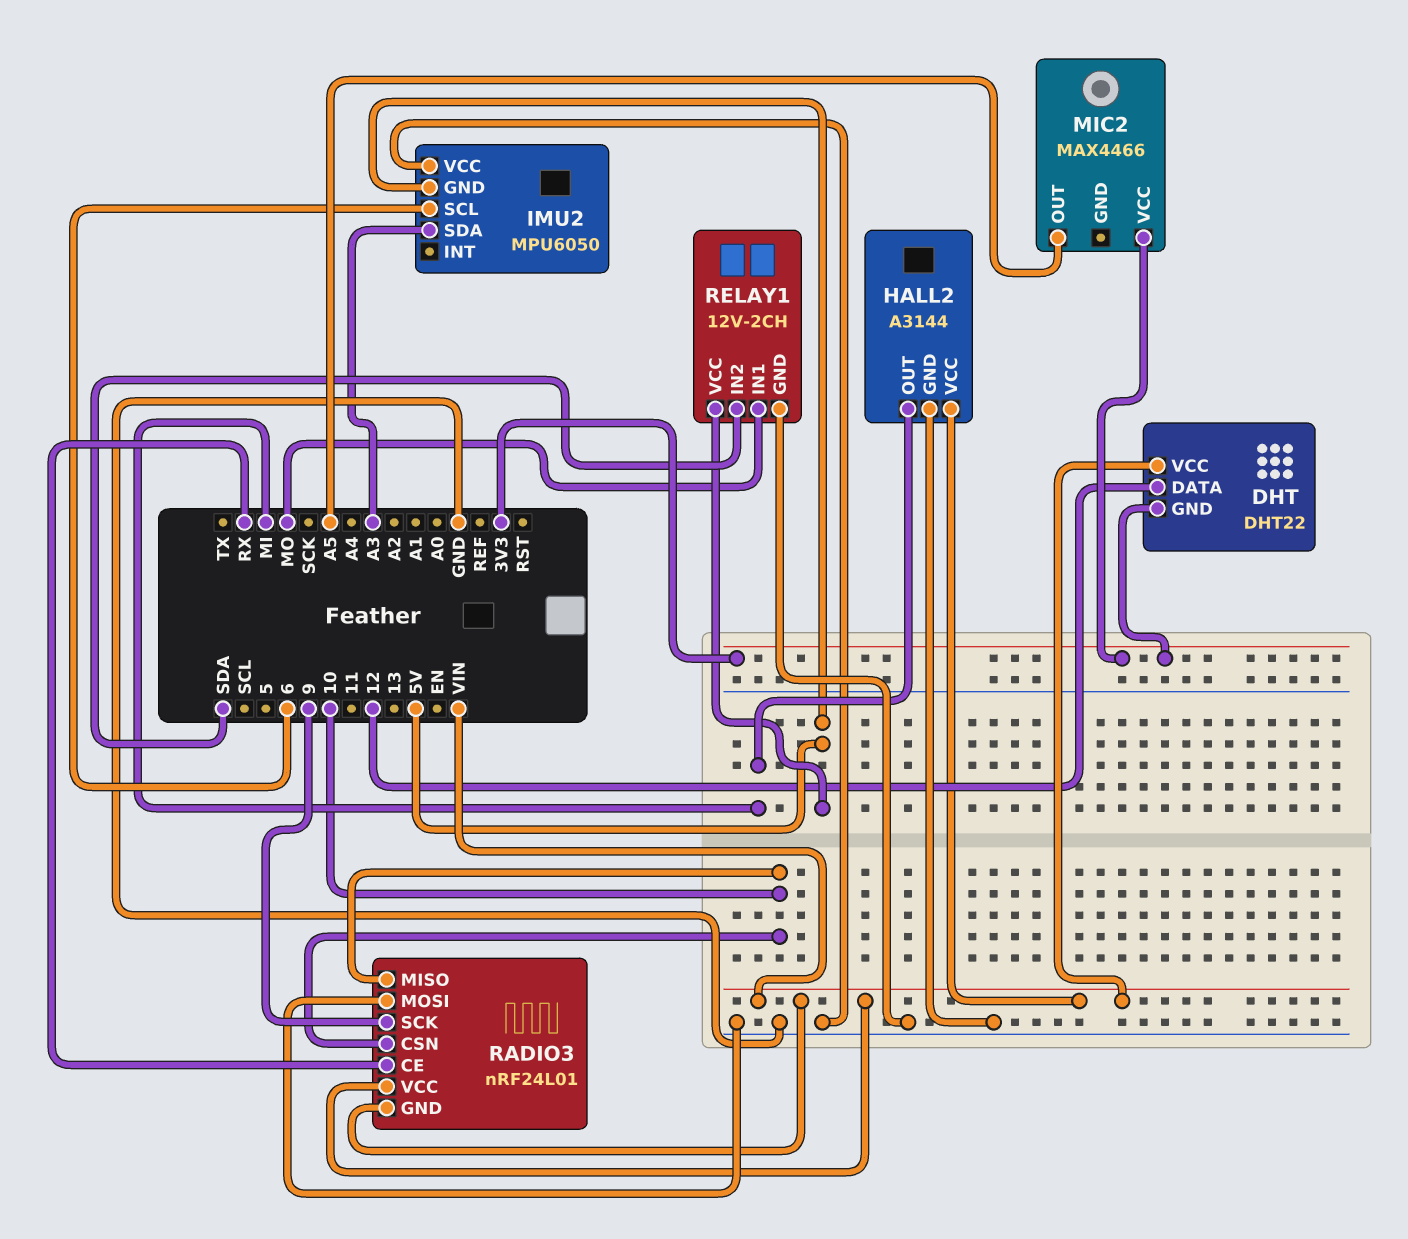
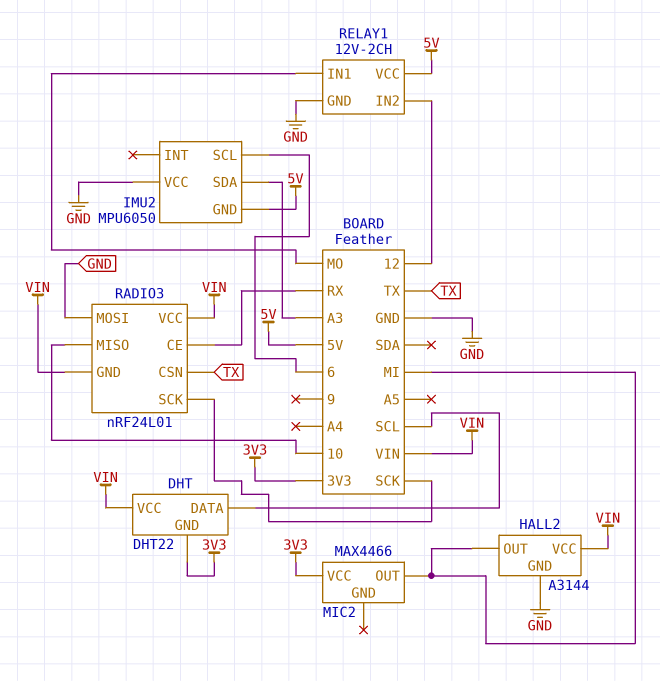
DHT pin DATA: 12 -> SCL
MIC2 pin OUT: A5 -> MI
RADIO3 pin CSN: 10 -> TX
RADIO3 pin SCK: 9 -> SCK
RELAY1 pin IN2: SDA -> 12

